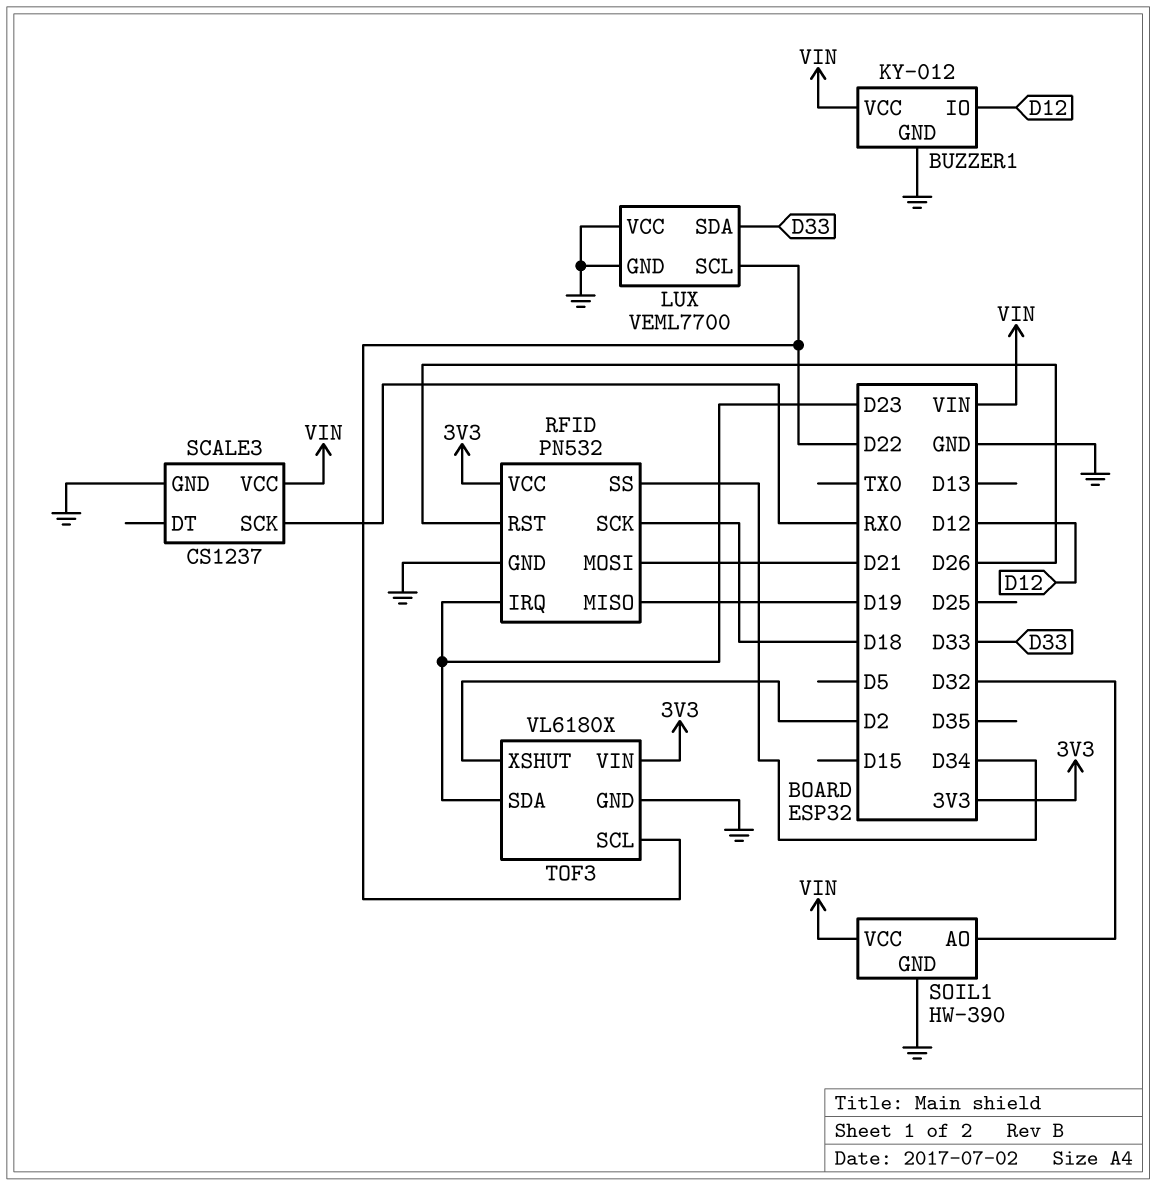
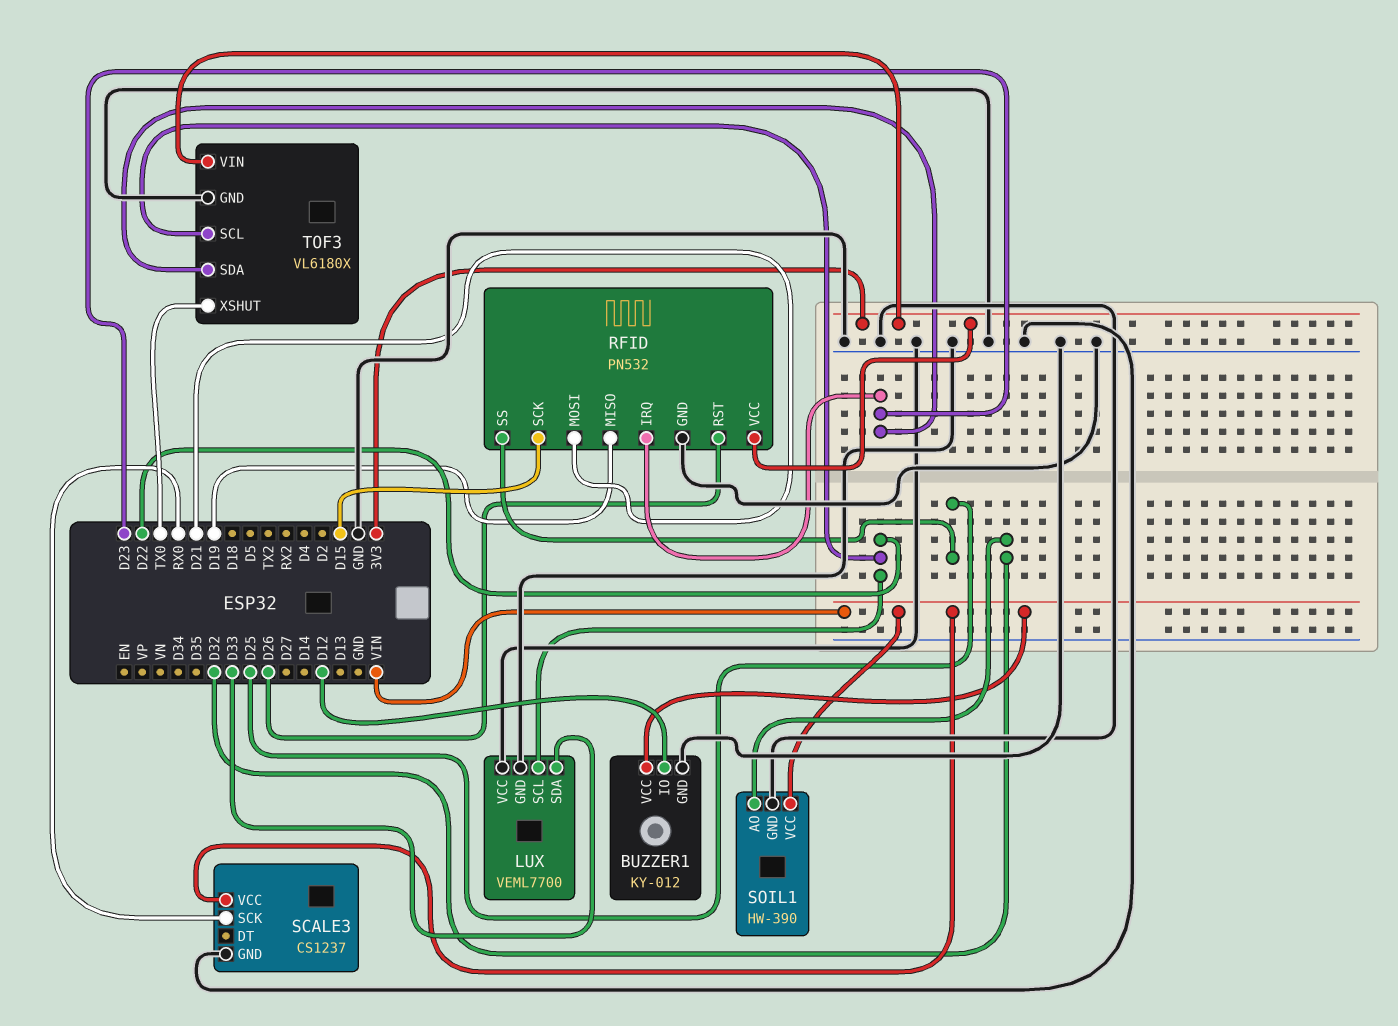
RFID pin SCK: D18 -> D15
RFID pin SS: D34 -> D25
TOF3 pin XSHUT: D2 -> TX0

